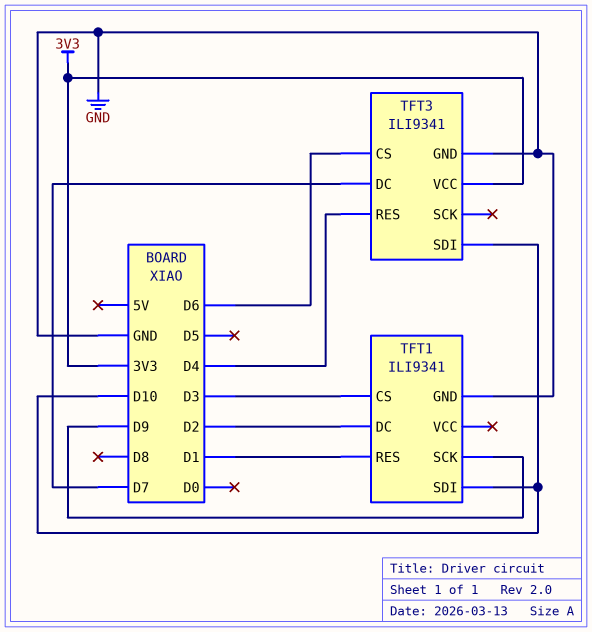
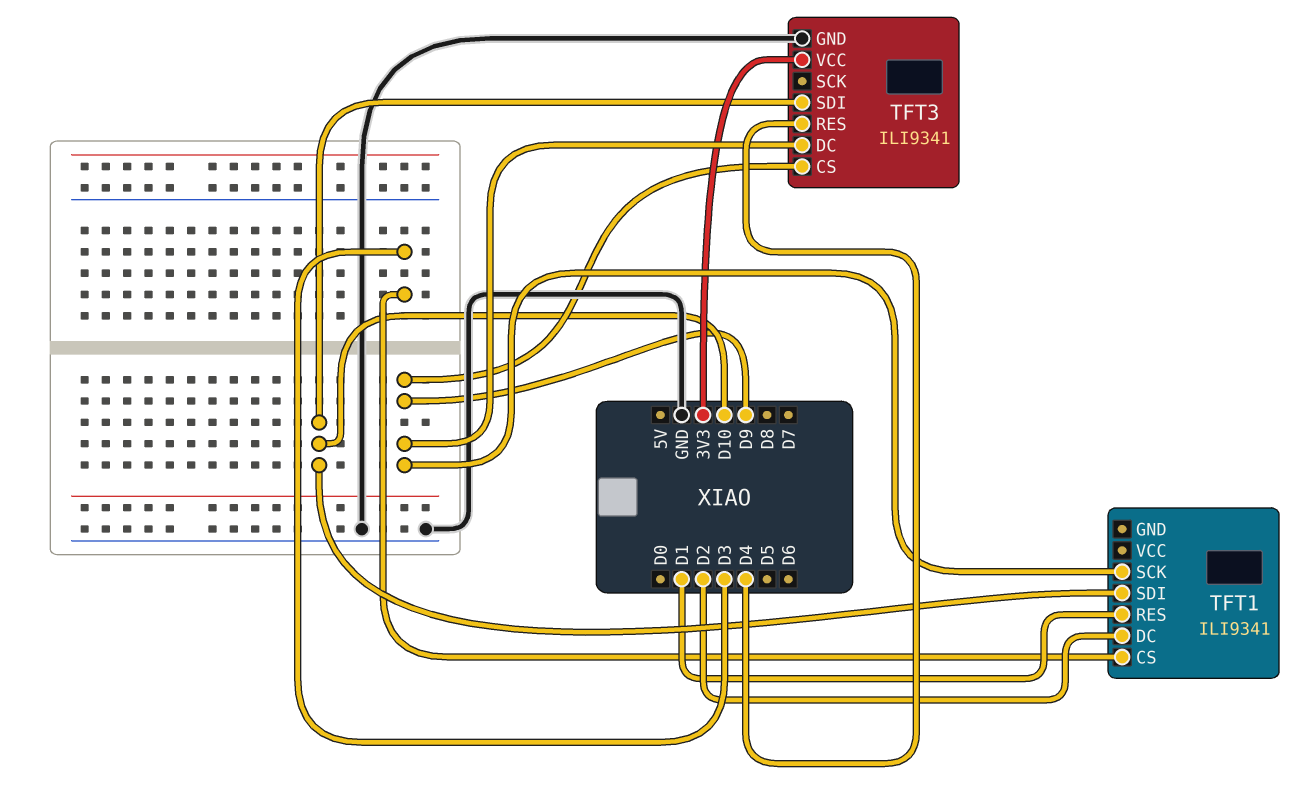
TFT1 pin GND: GND -> none
TFT3 pin CS: D6 -> D9
TFT3 pin DC: D7 -> D9

